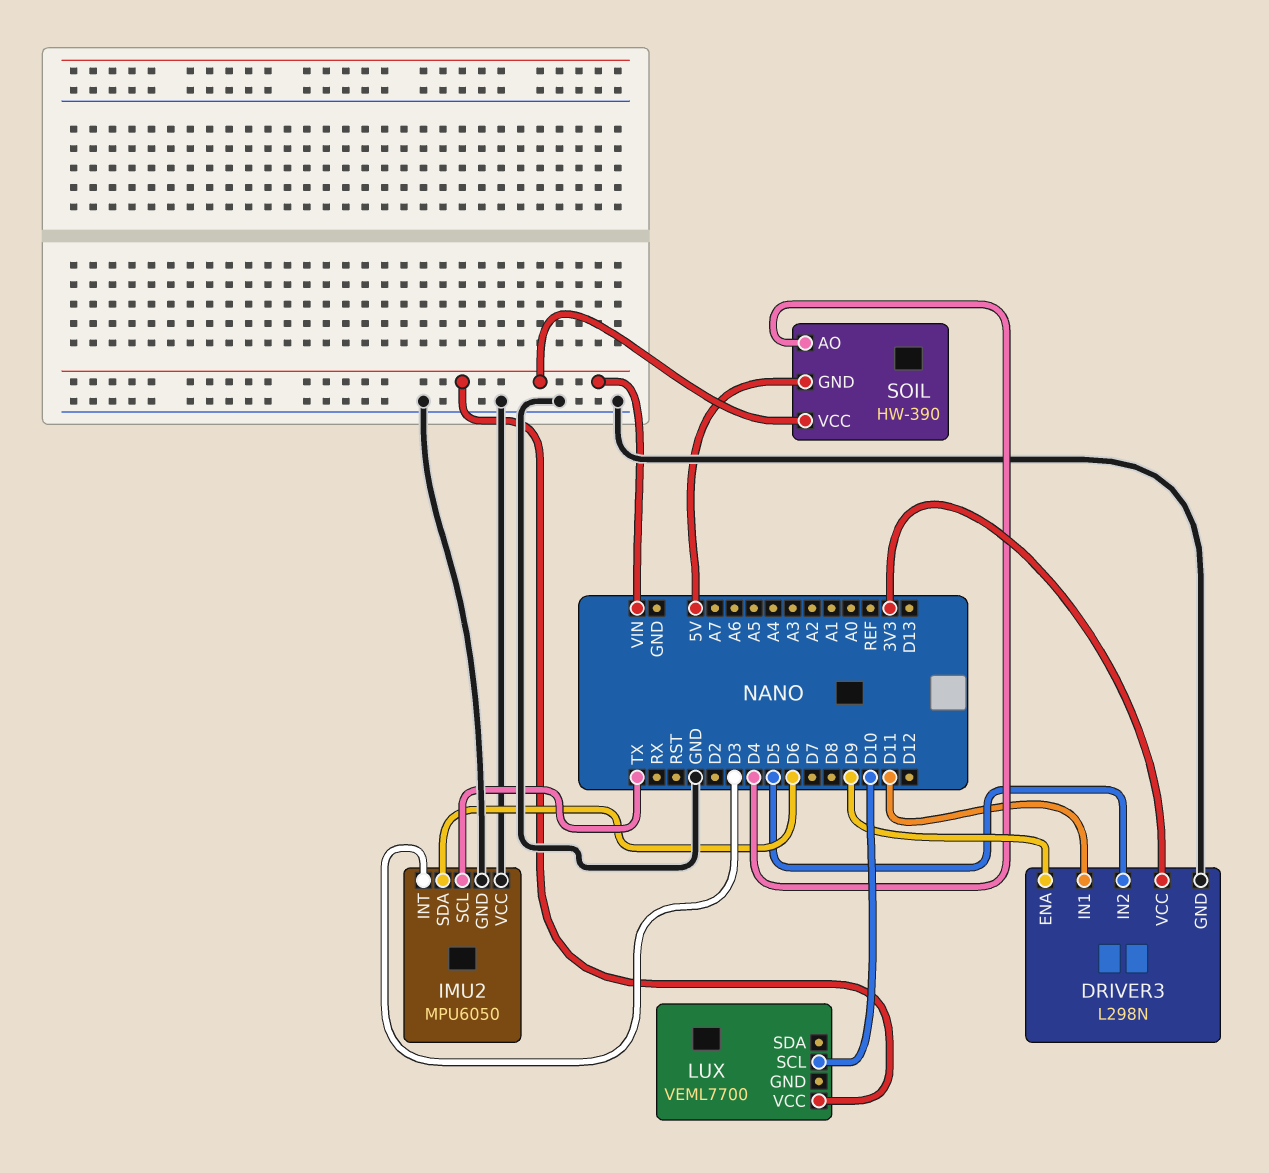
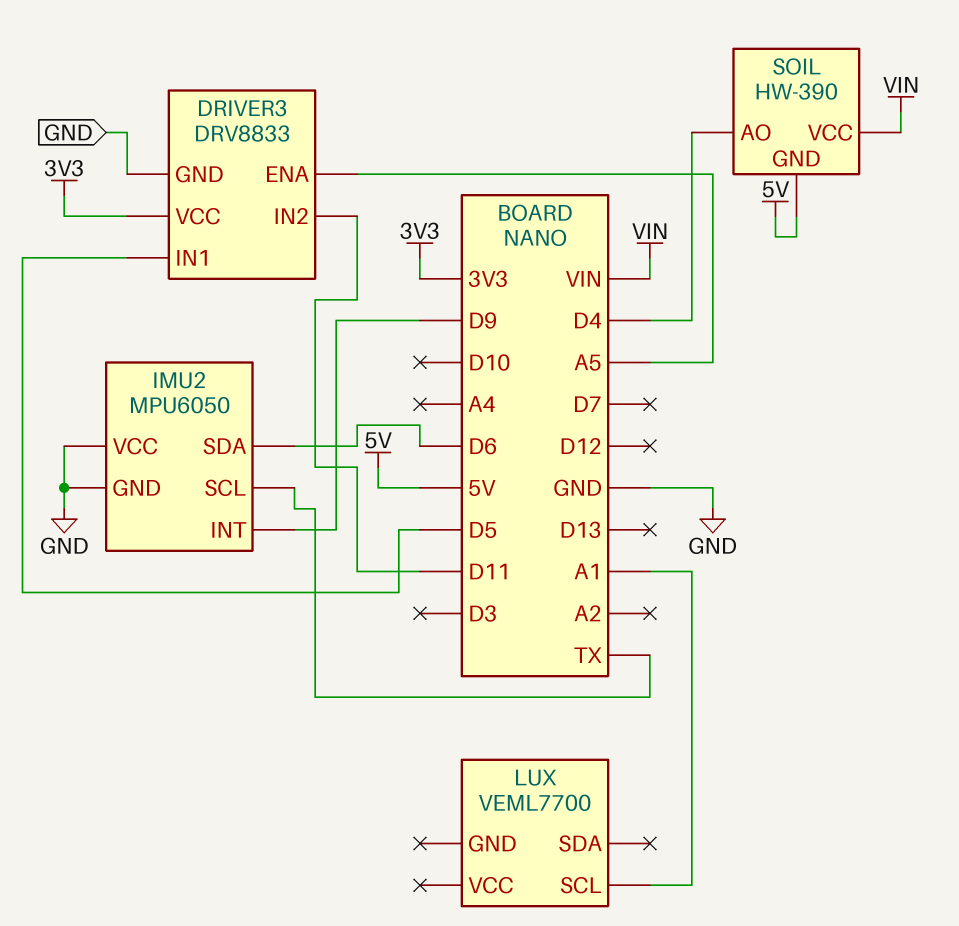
DRIVER3: L298N -> DRV8833
DRIVER3 pin ENA: D9 -> A5
DRIVER3 pin IN1: D11 -> D5
DRIVER3 pin IN2: D5 -> D11
IMU2 pin INT: D3 -> D9
LUX pin SCL: D10 -> A1
LUX pin VCC: VIN -> none

